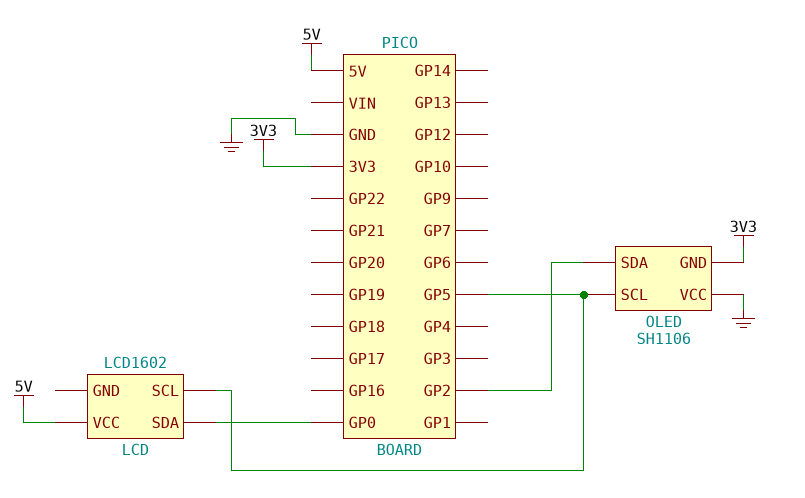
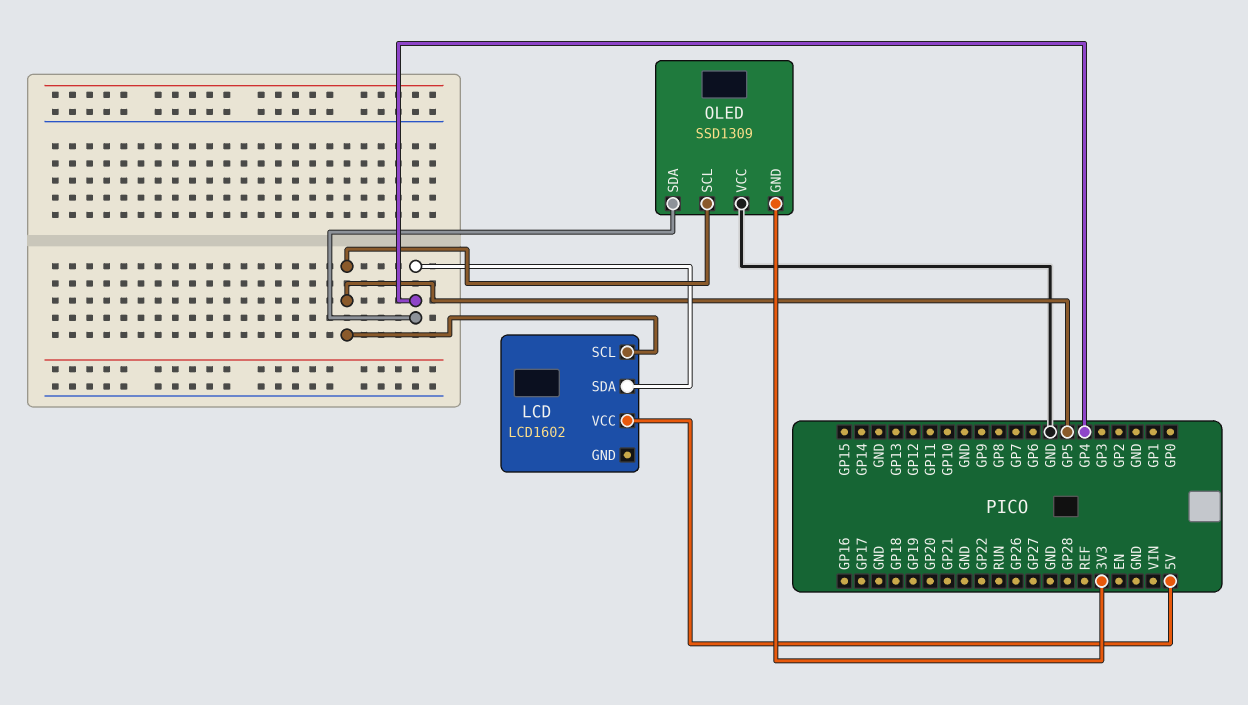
LCD pin SDA: GP0 -> GP4
OLED: SH1106 -> SSD1309
OLED pin SDA: GP2 -> GP4

